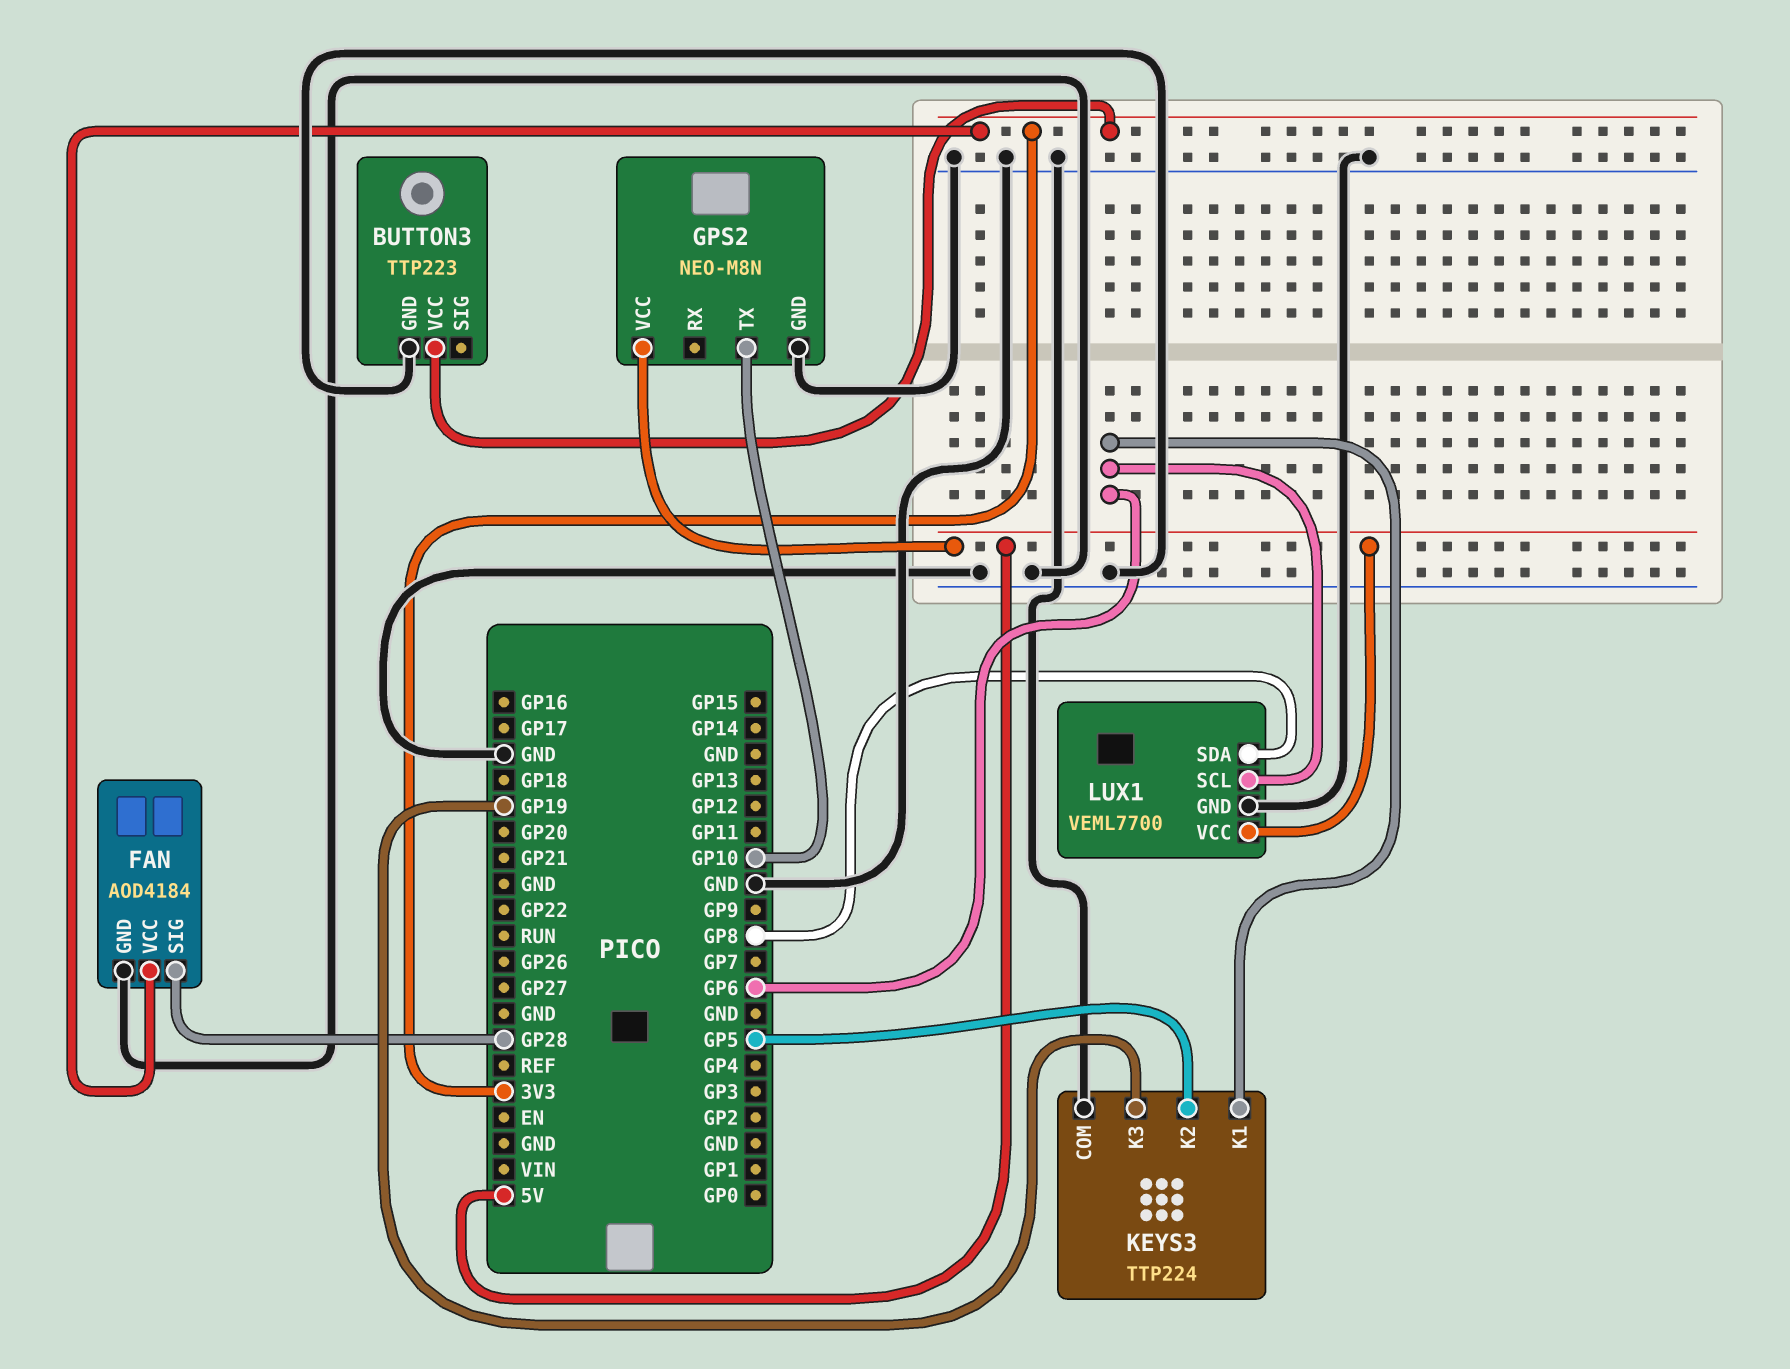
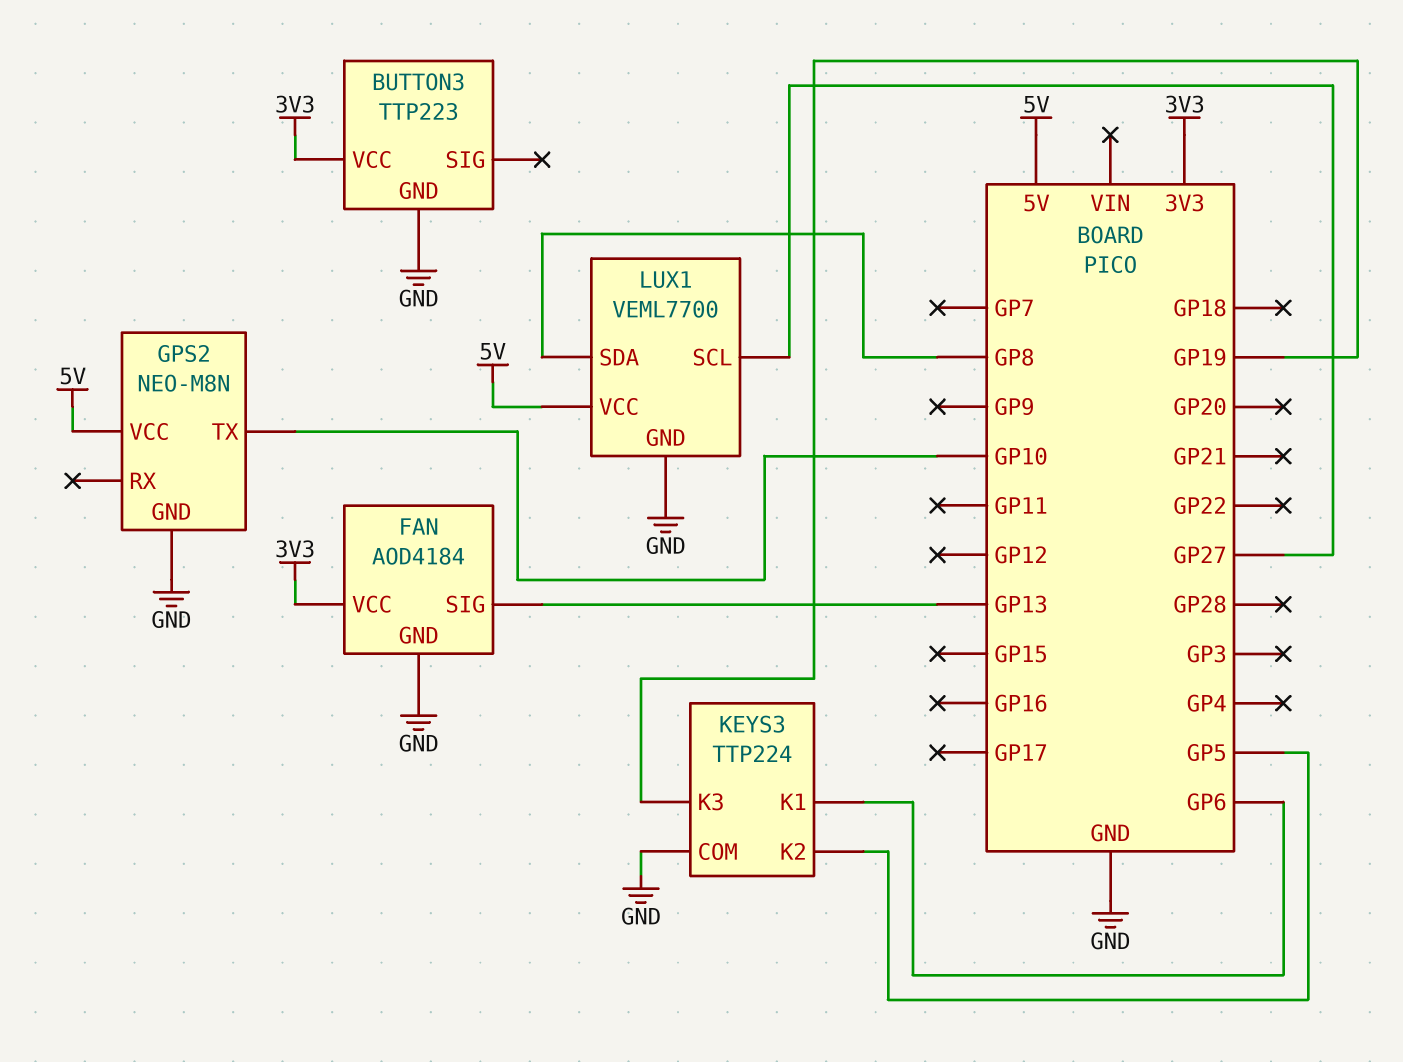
FAN pin SIG: GP28 -> GP13
LUX1 pin SCL: GP6 -> GP27

